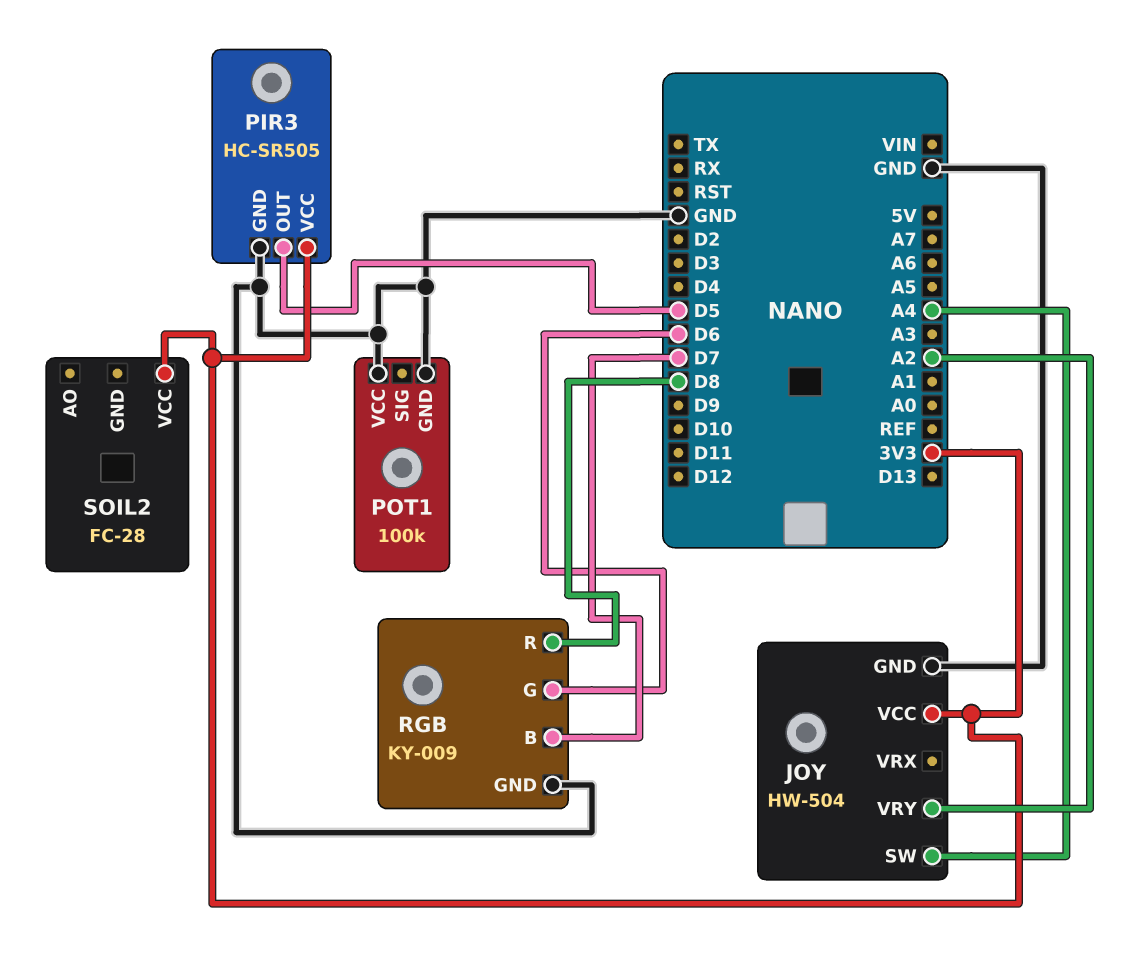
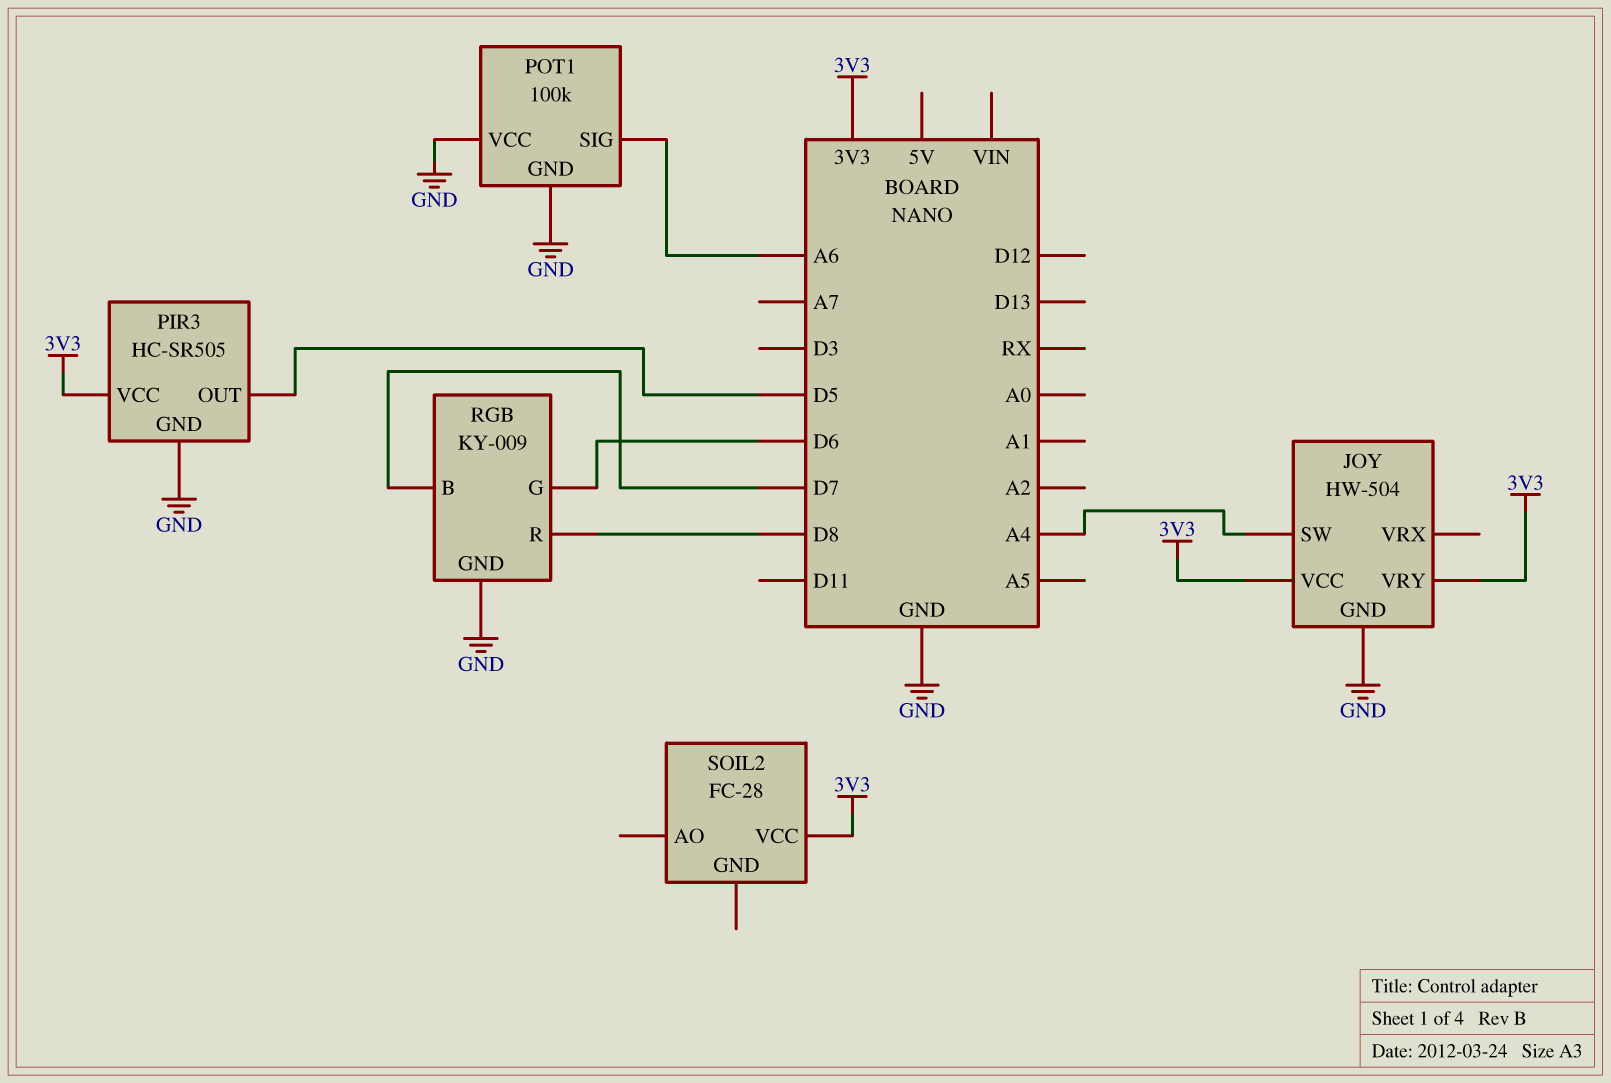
JOY pin VRY: A2 -> 3V3
POT1 pin SIG: none -> A6

